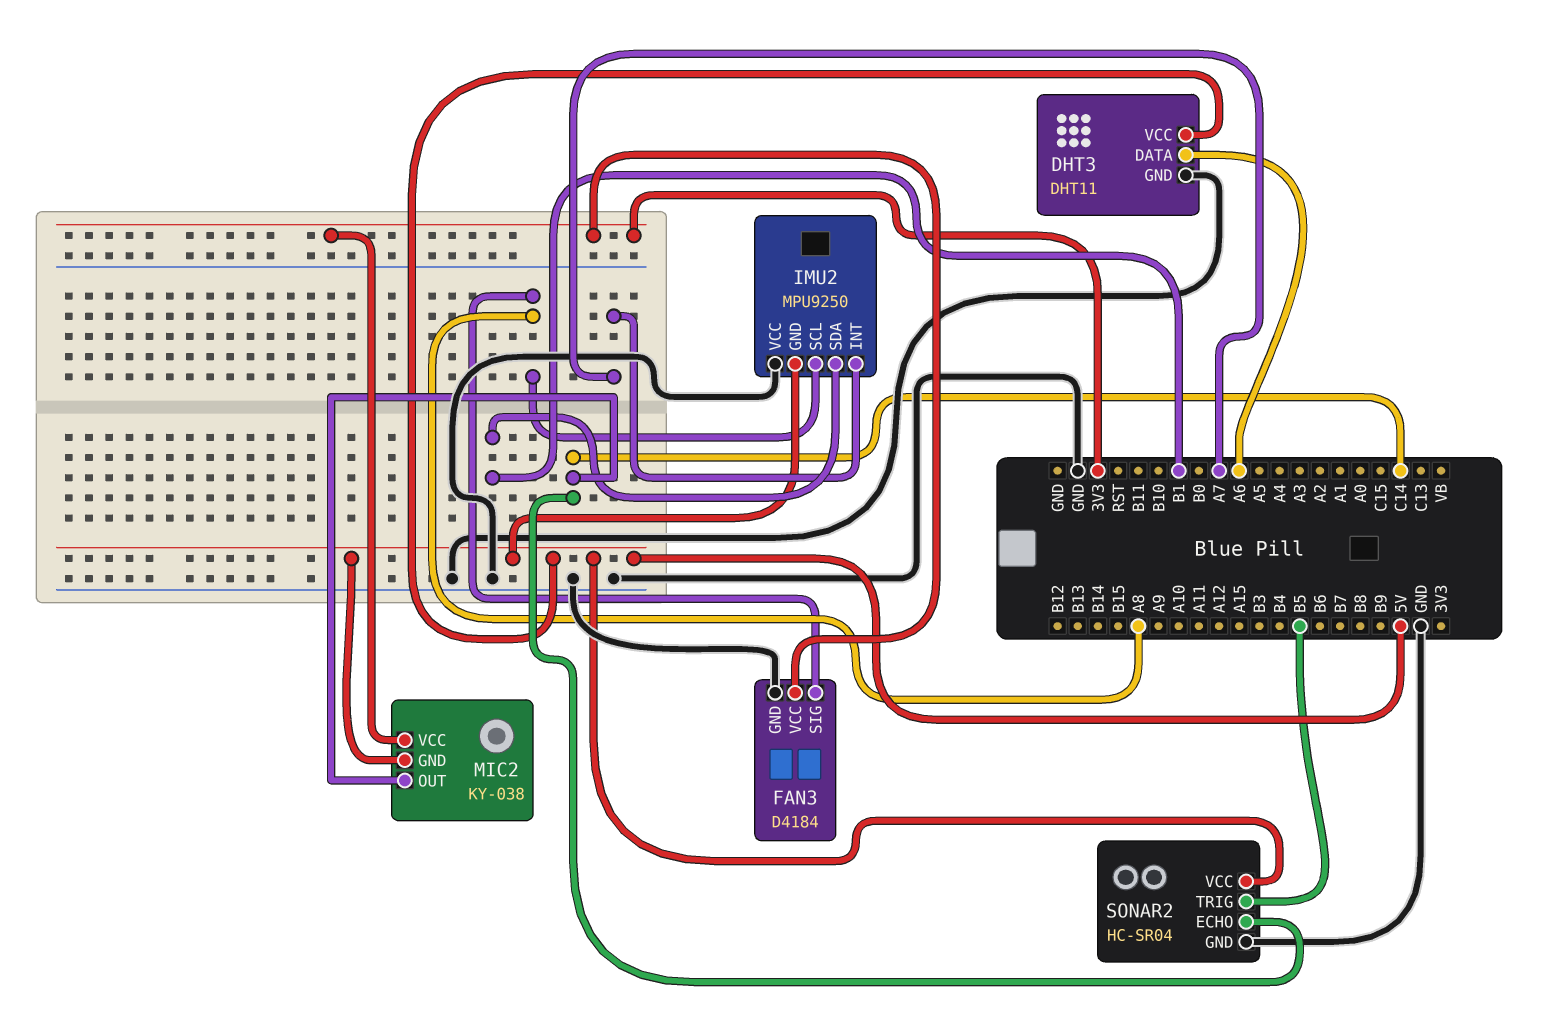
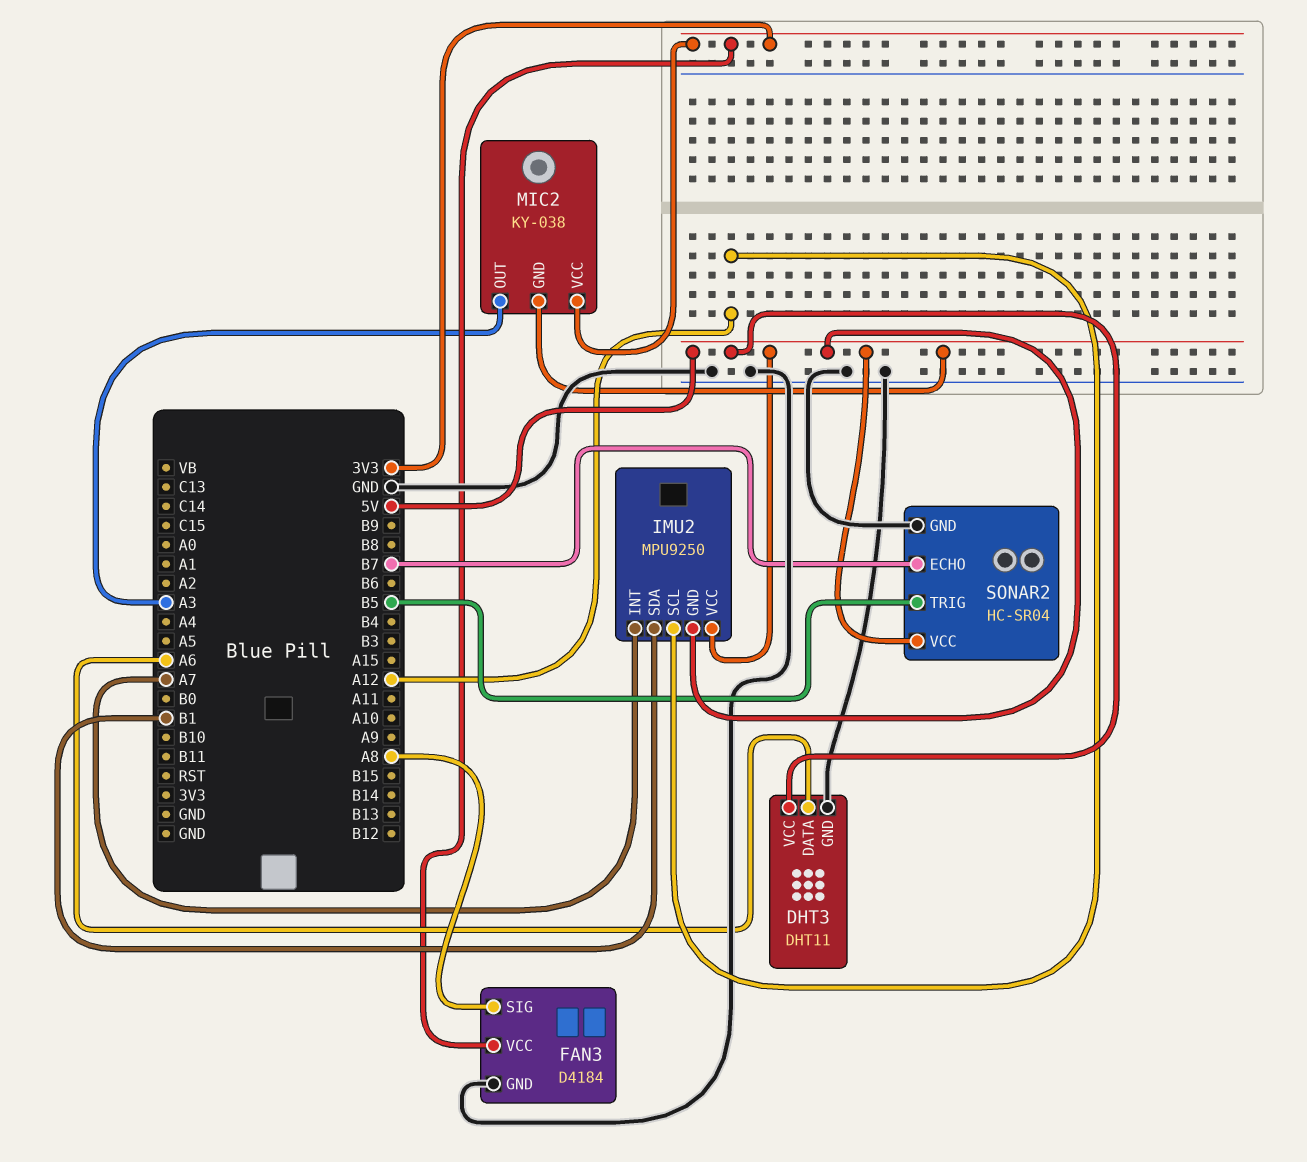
IMU2 pin SCL: A8 -> A12
IMU2 pin VCC: GND -> 5V
MIC2 pin OUT: C14 -> A3
SONAR2 pin ECHO: C14 -> B7

